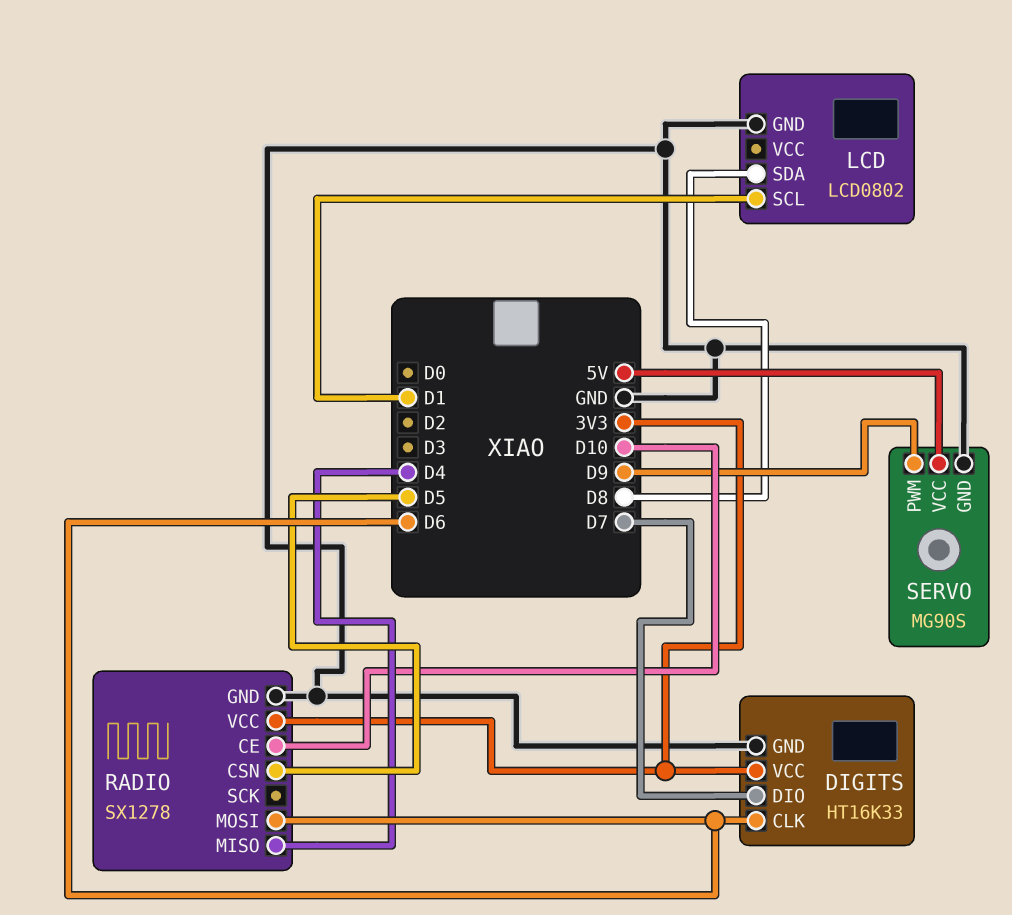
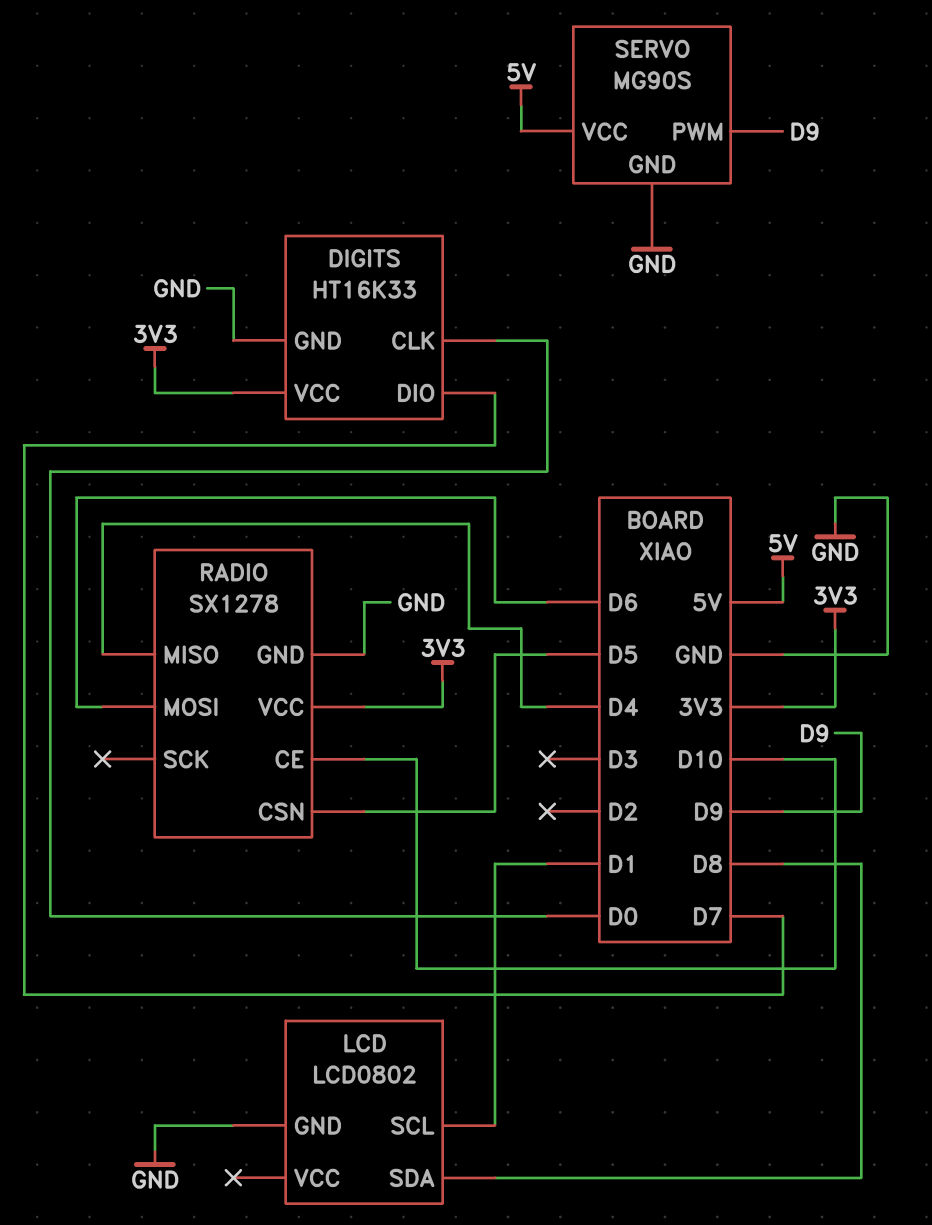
DIGITS pin CLK: D6 -> D0

